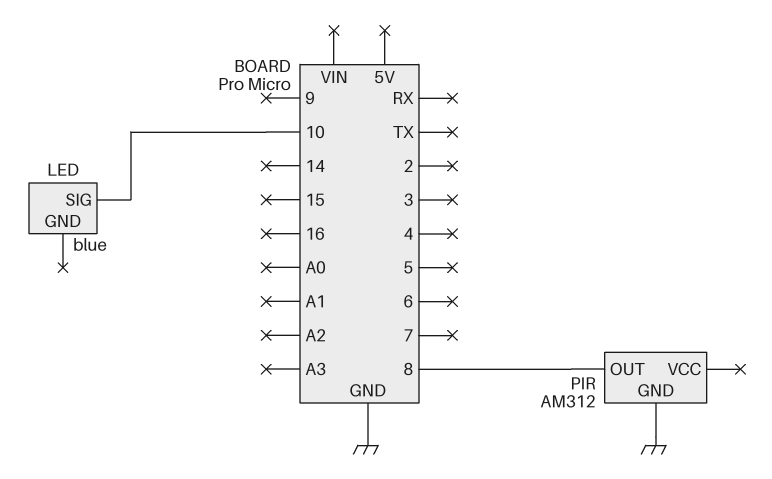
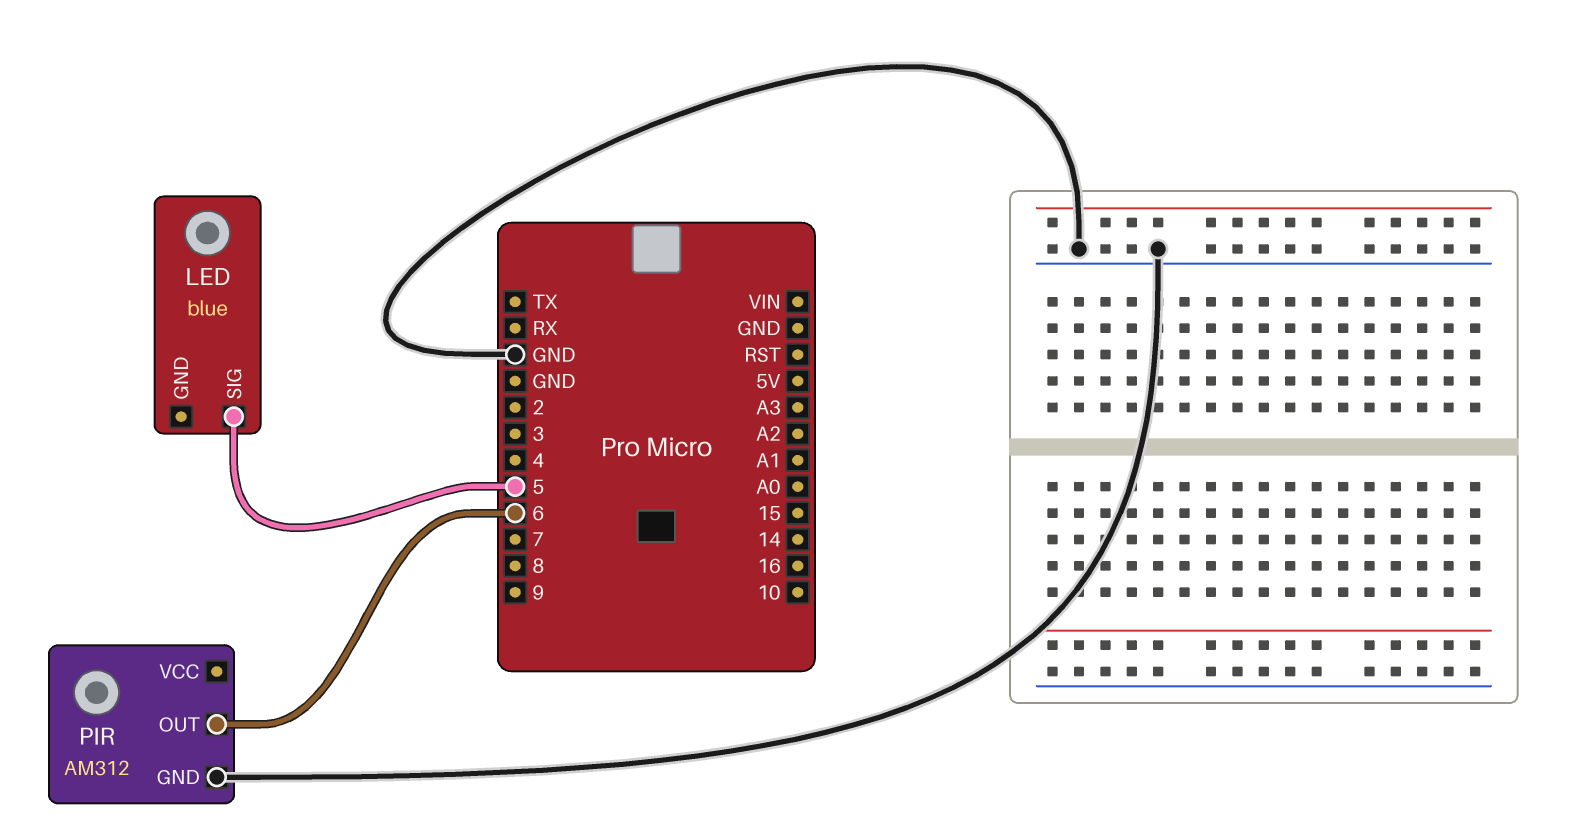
LED pin SIG: 10 -> 5
PIR pin OUT: 8 -> 6

